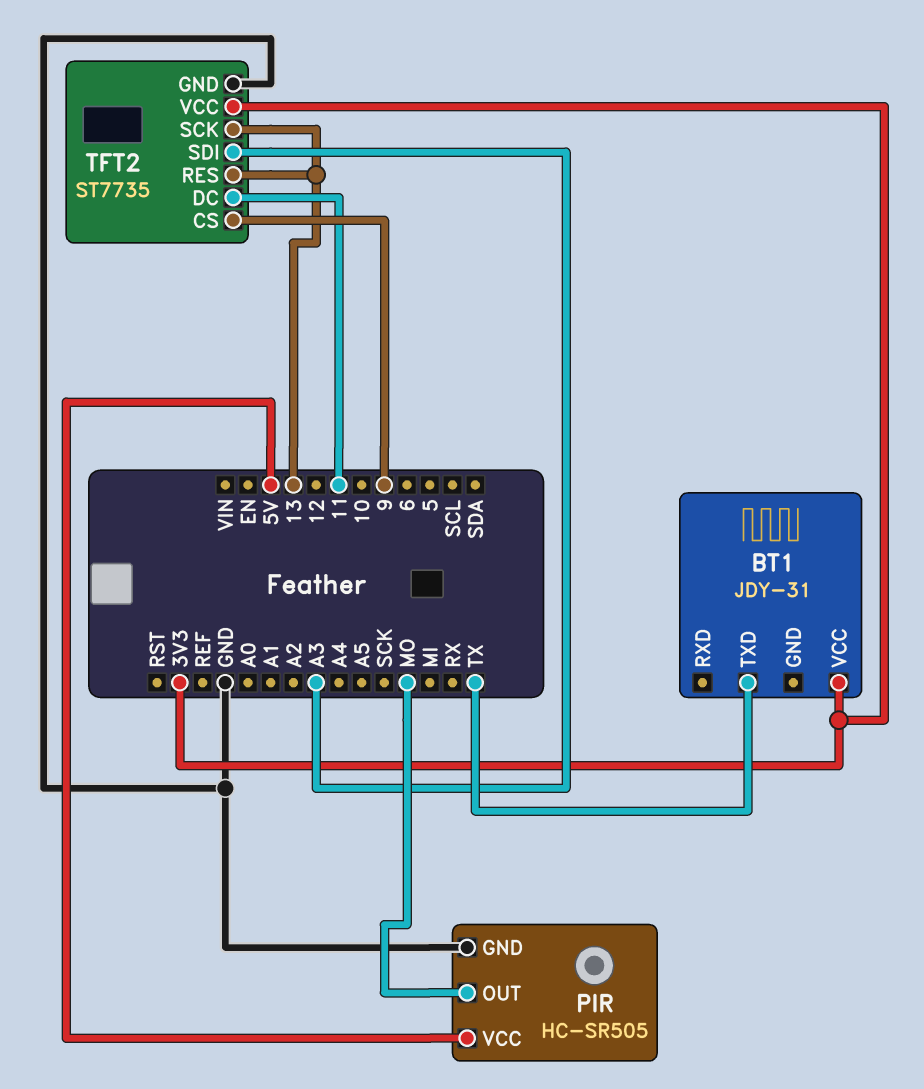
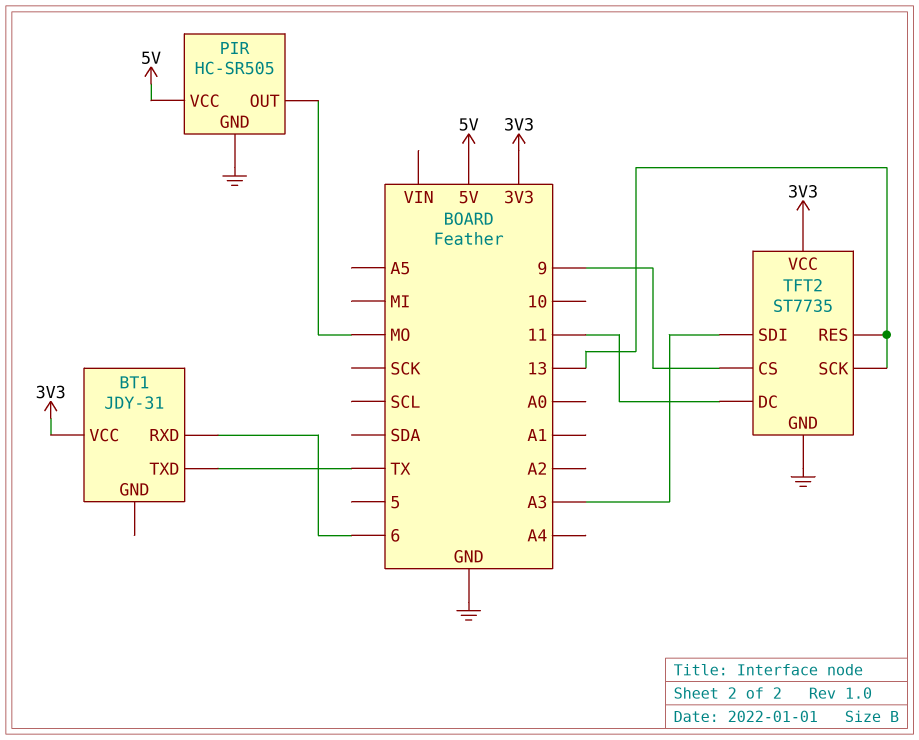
BT1 pin RXD: none -> 6

